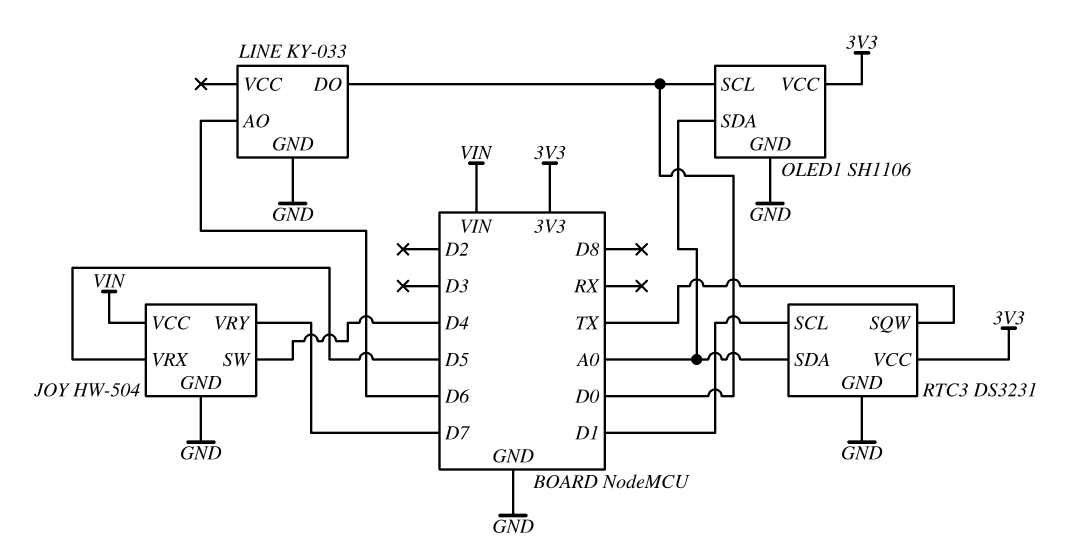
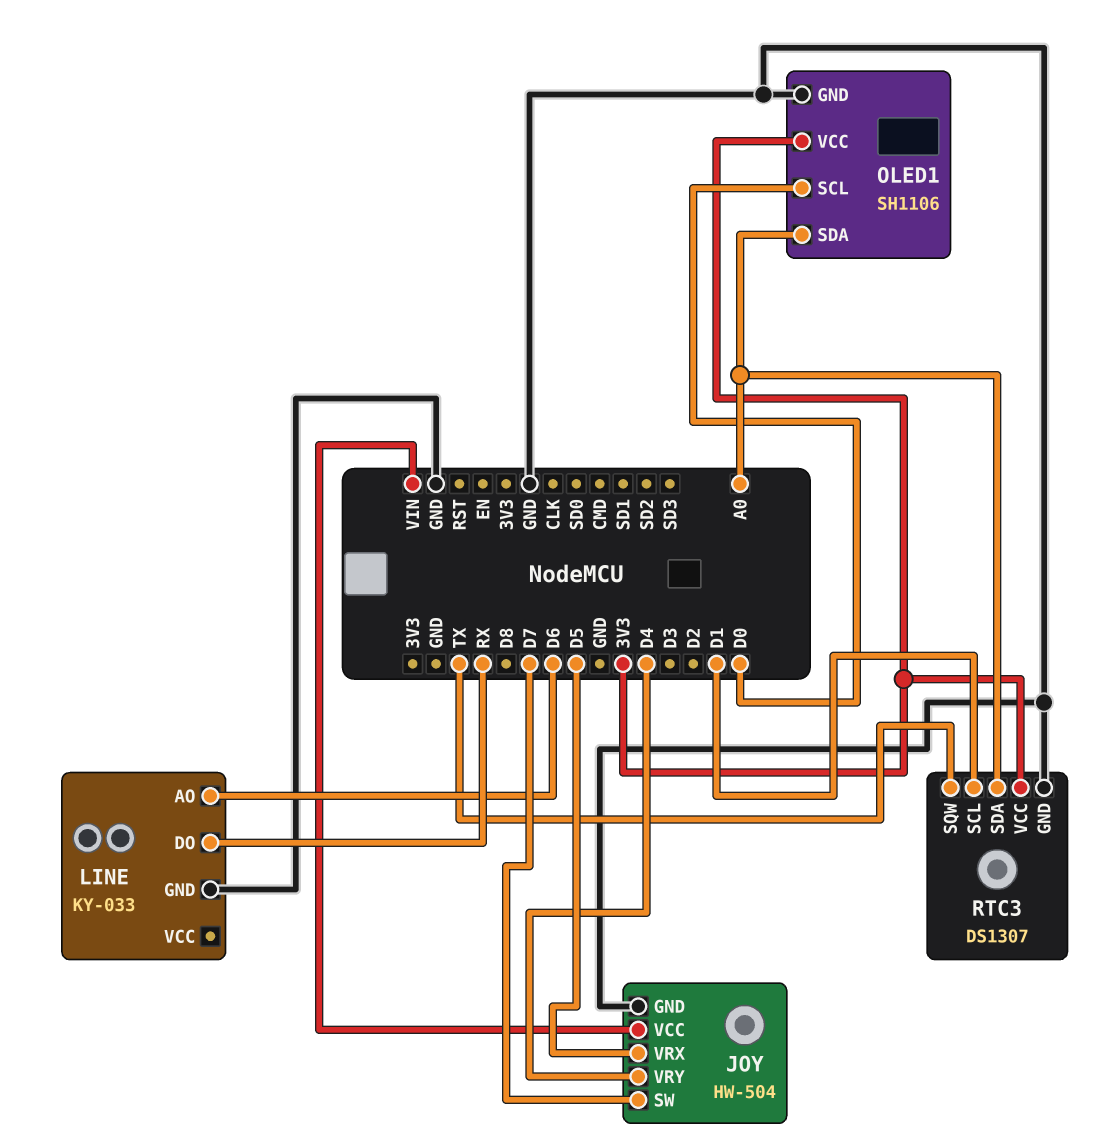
JOY pin SW: D4 -> D7
JOY pin VRY: D7 -> D4
LINE pin DO: D0 -> RX
RTC3: DS3231 -> DS1307

